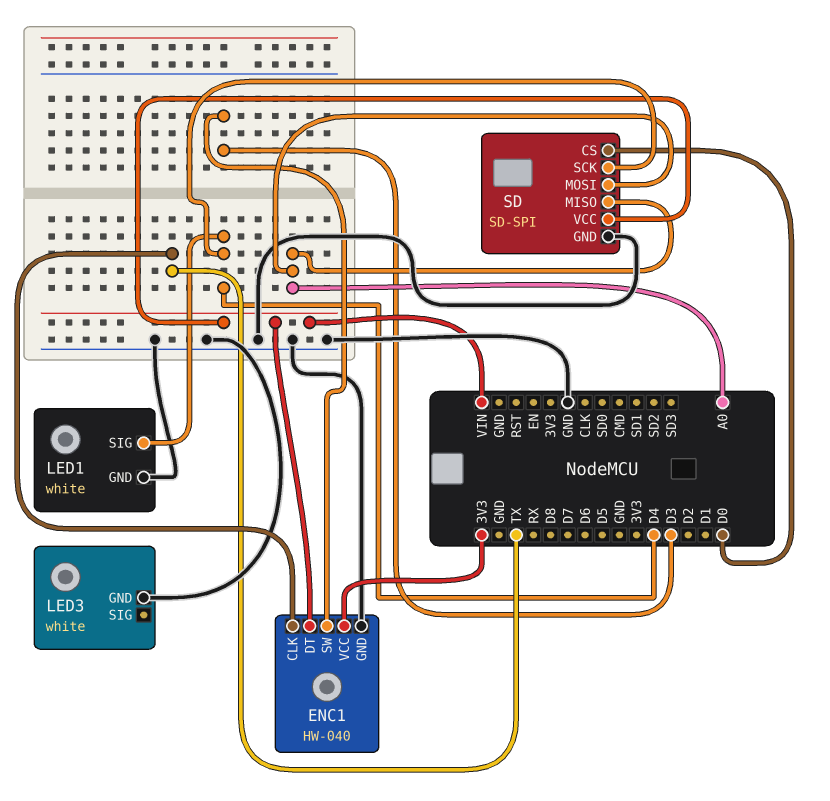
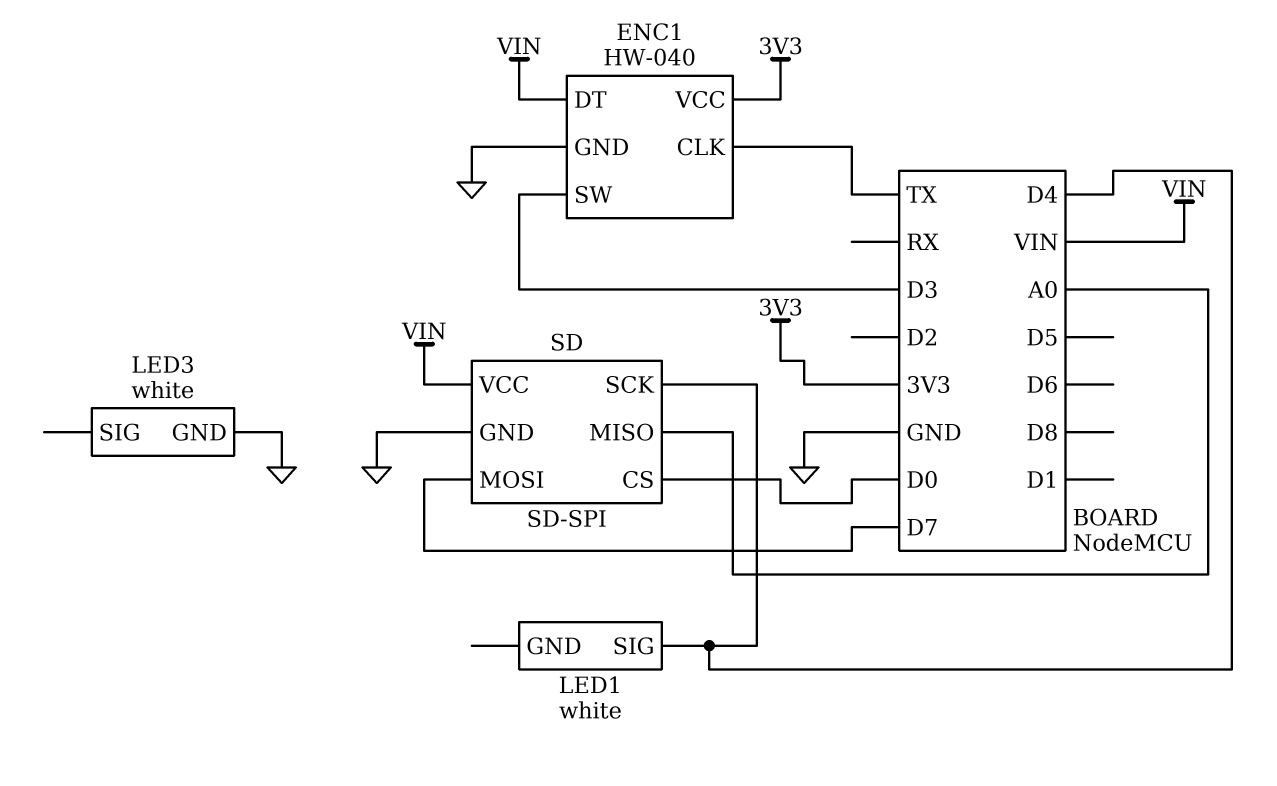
LED1 pin GND: GND -> none
SD pin MOSI: A0 -> D7

